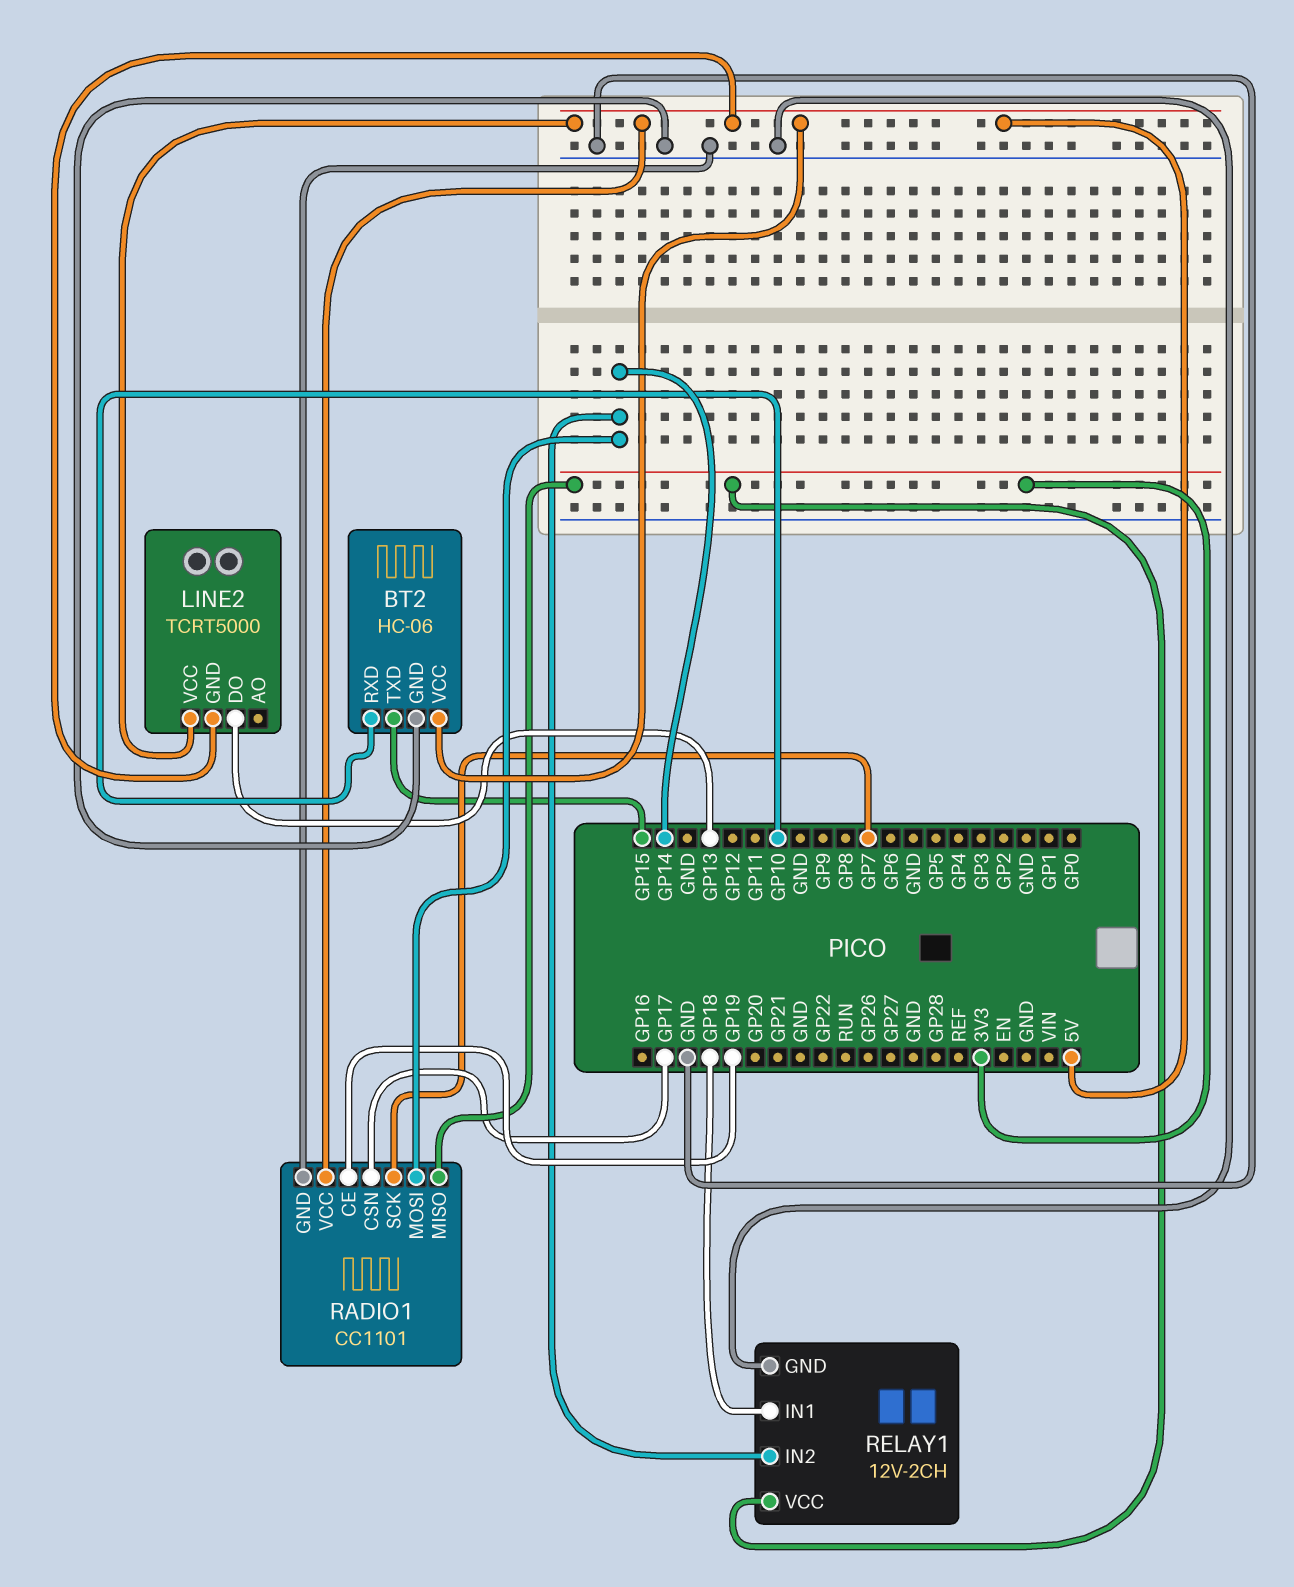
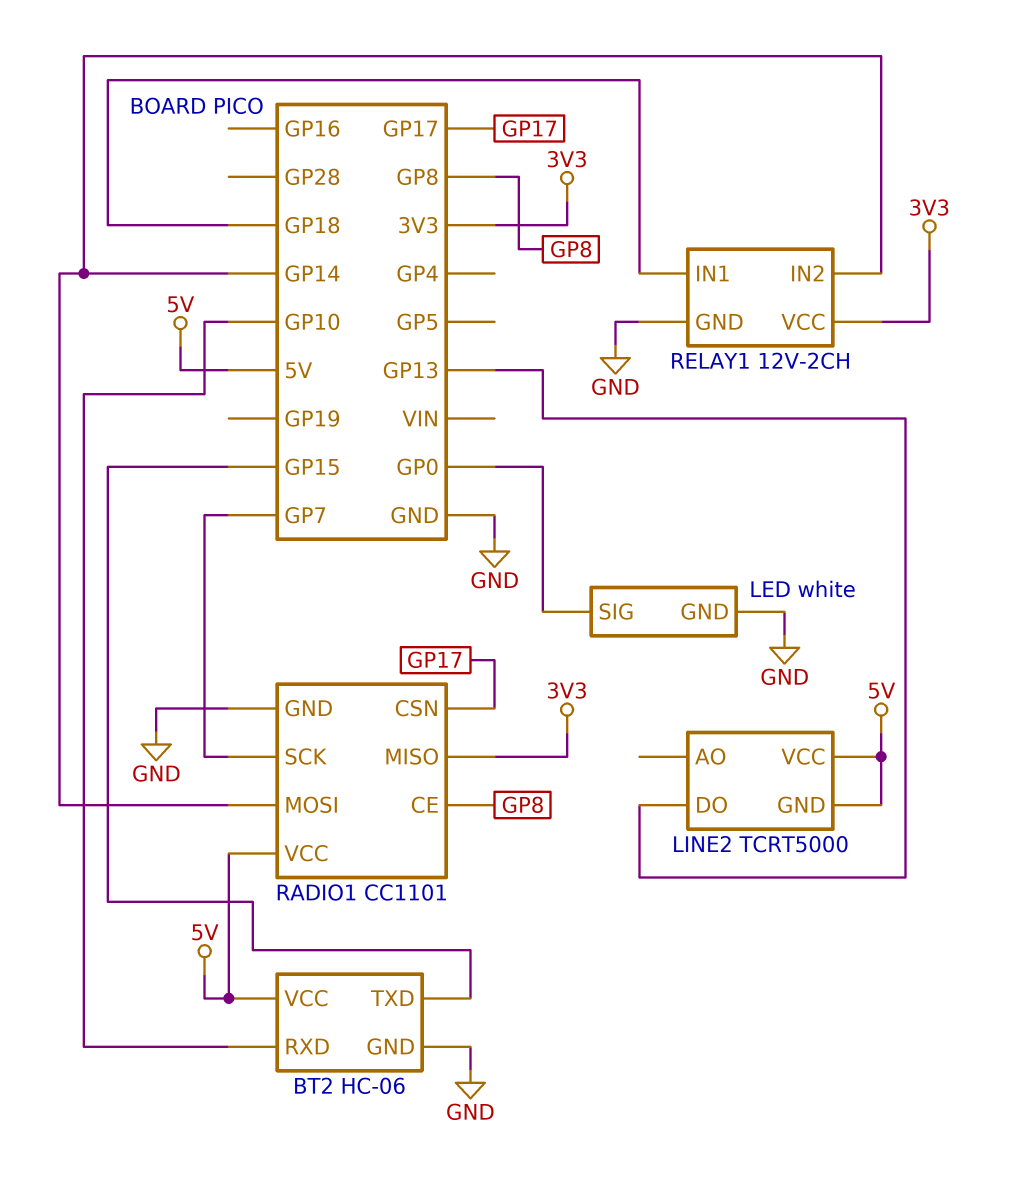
LED: none -> white
LED pin GND: none -> GND
LED pin SIG: none -> GP0
RADIO1 pin CE: GP19 -> GP8

